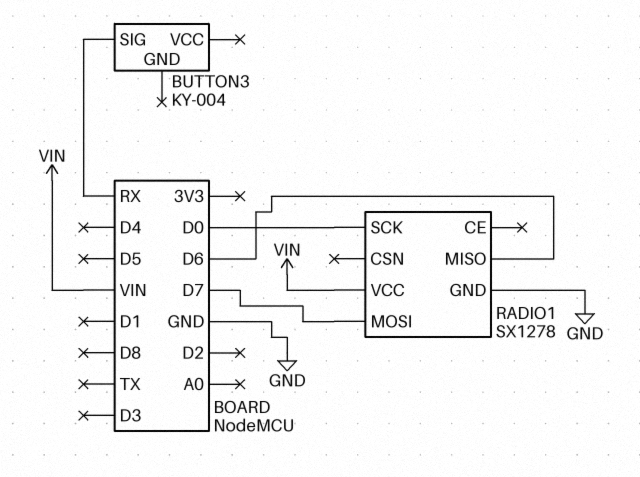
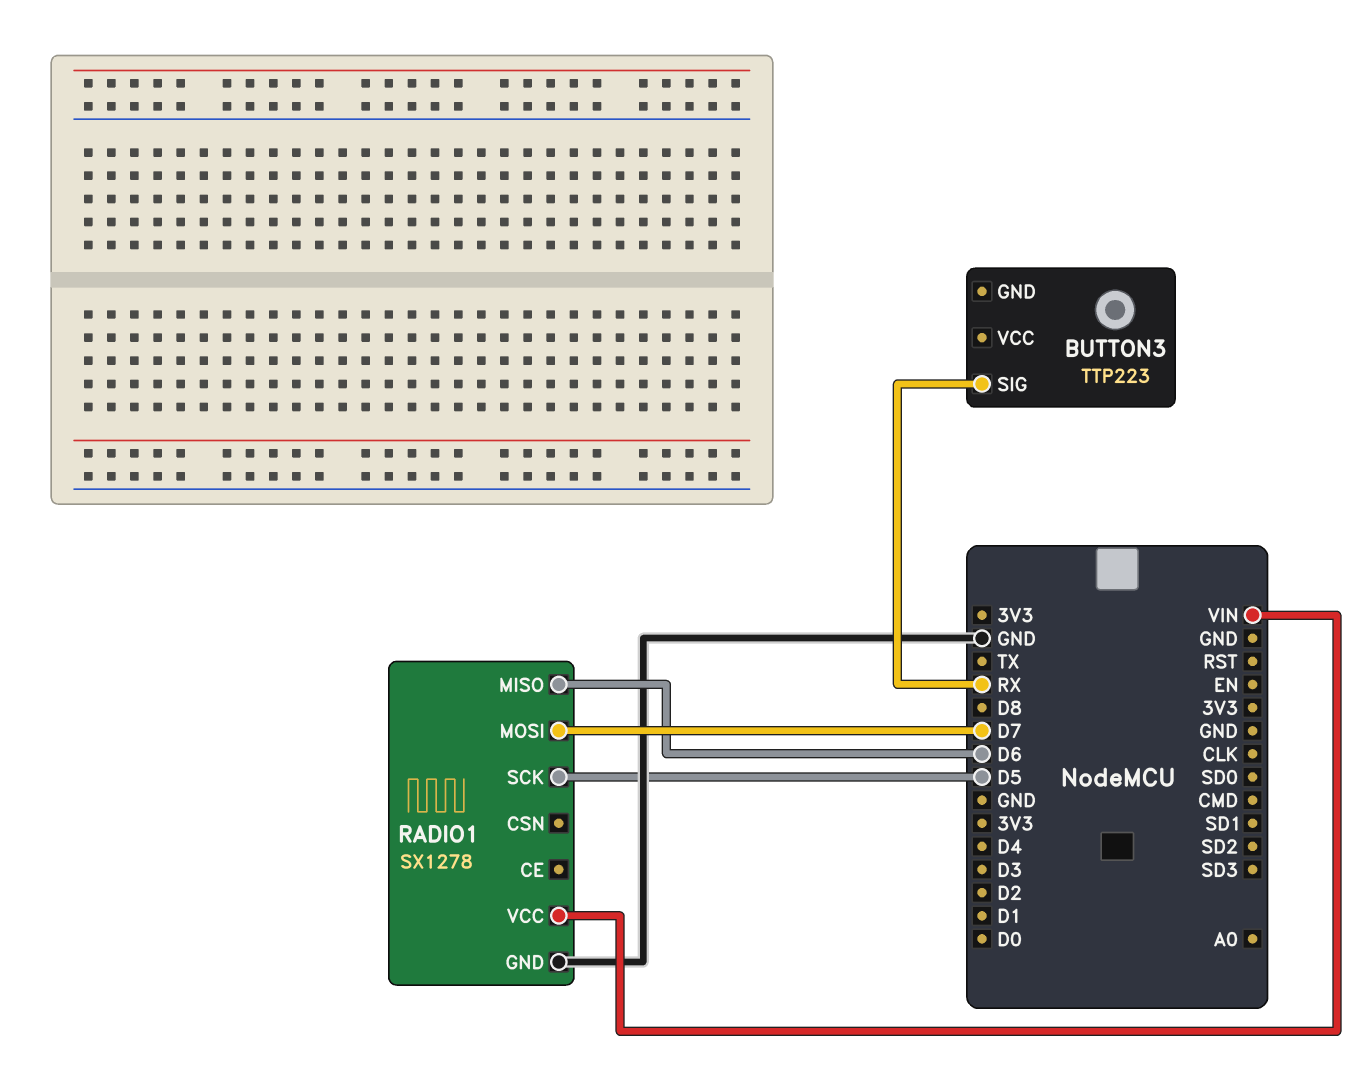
BUTTON3: KY-004 -> TTP223
RADIO1 pin SCK: D0 -> D5

